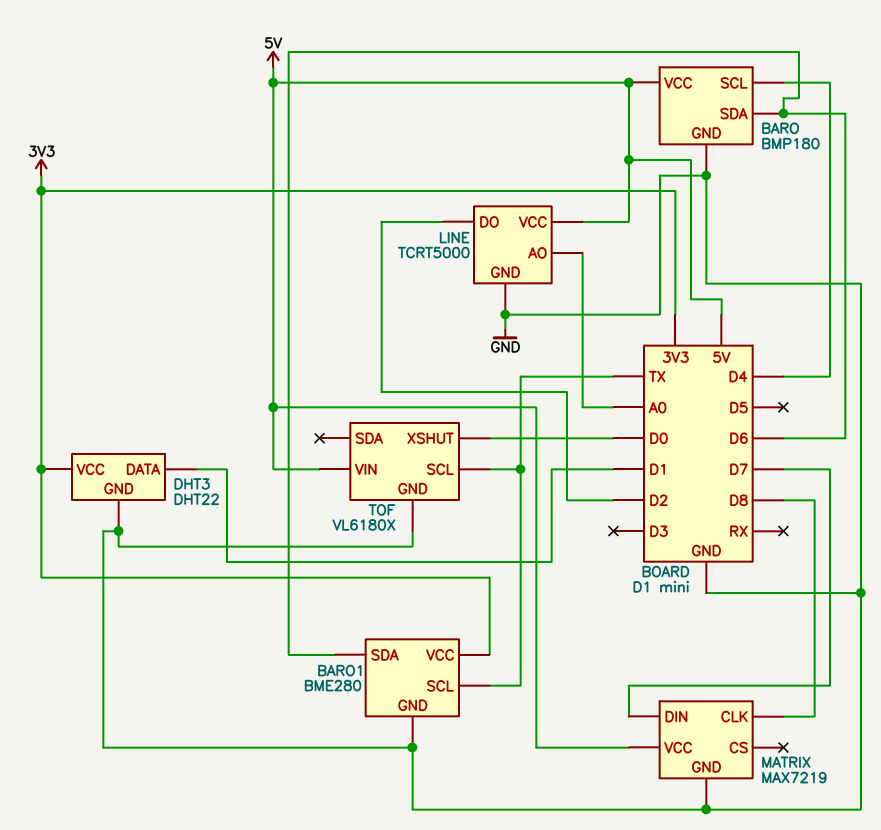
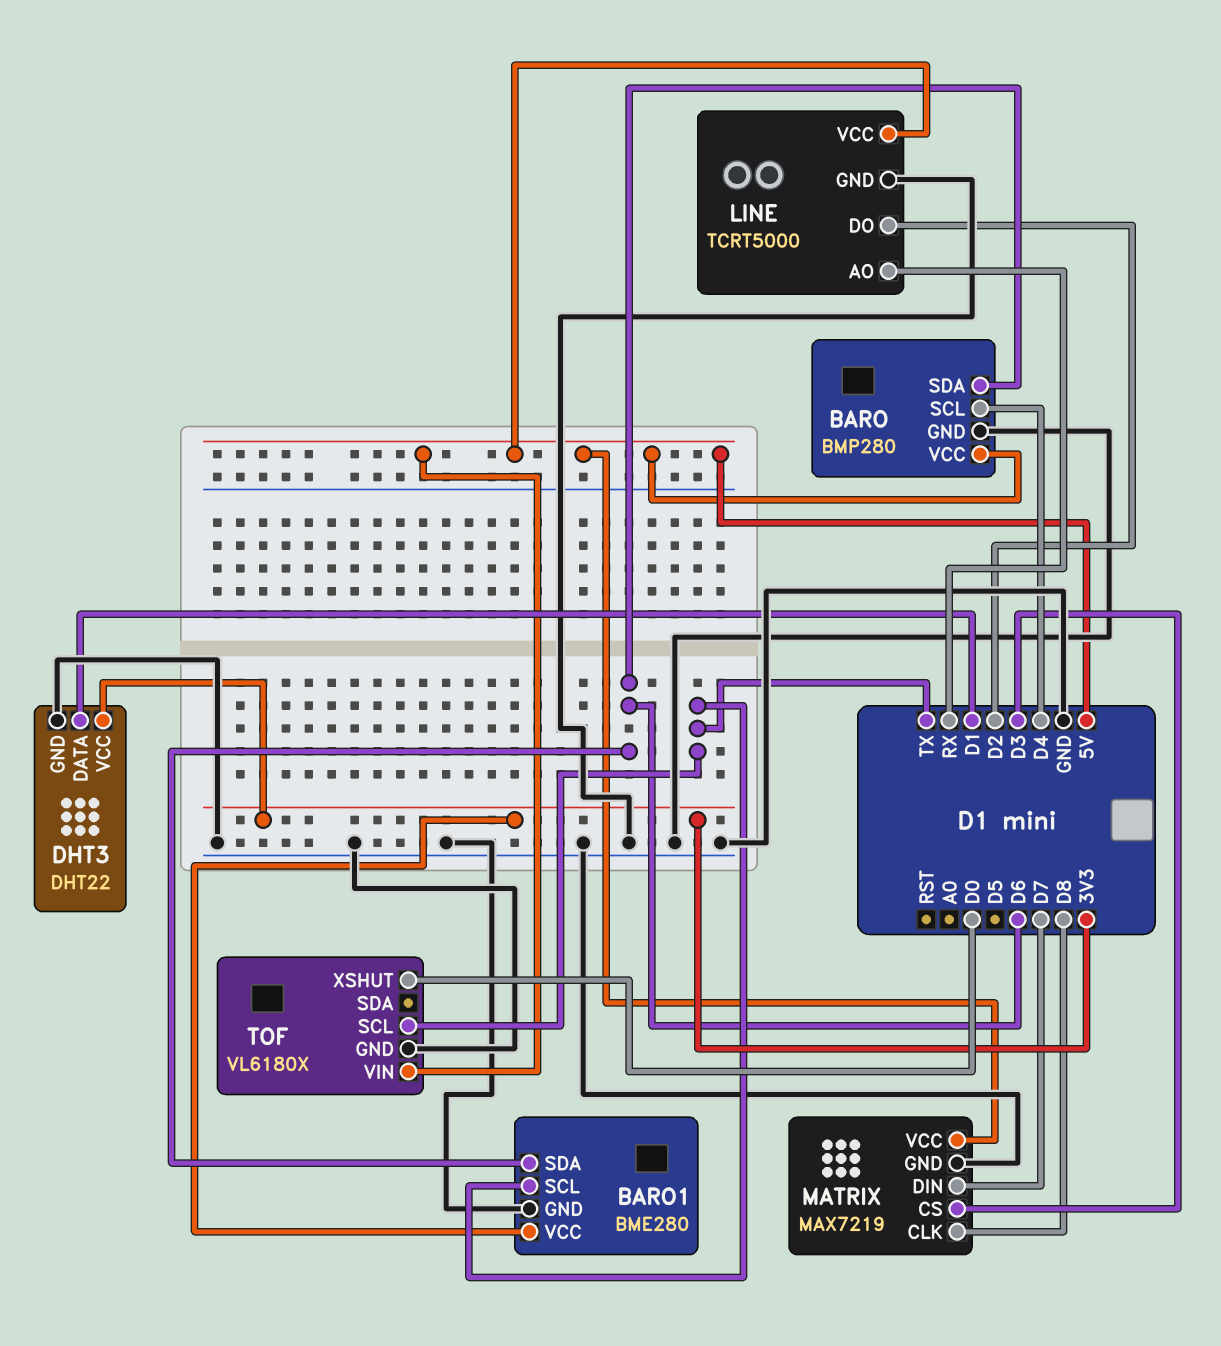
BARO: BMP180 -> BMP280
LINE pin AO: A0 -> RX
MATRIX pin CS: none -> D3

